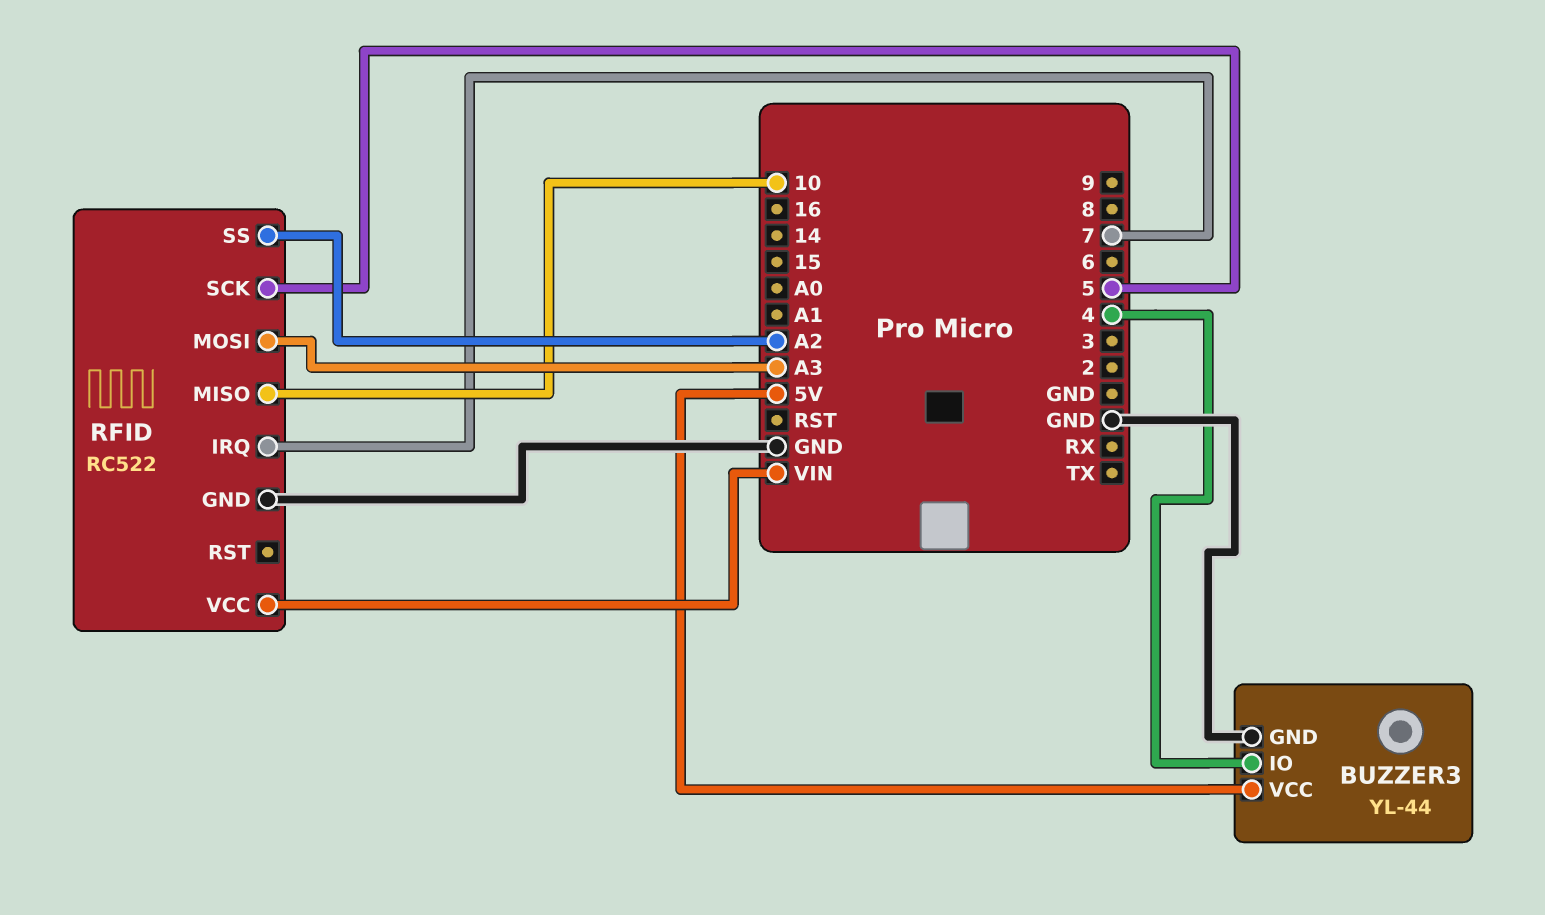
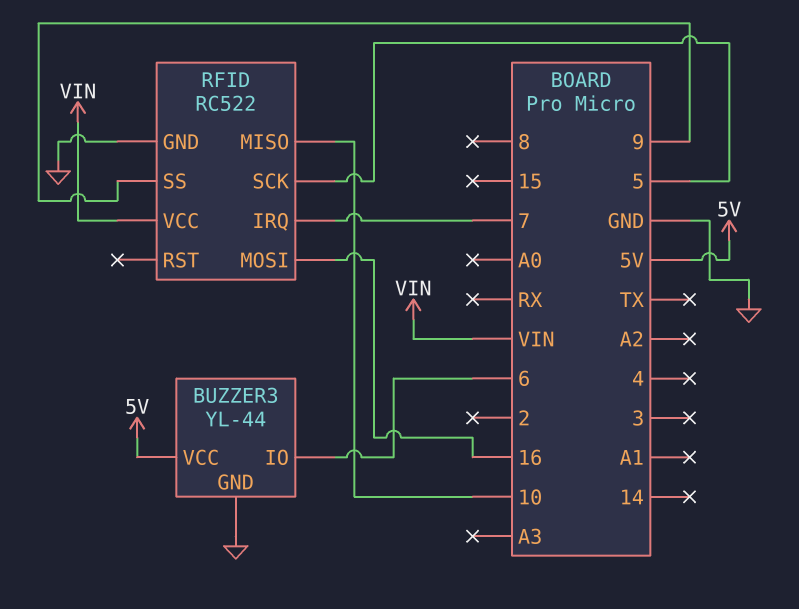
BUZZER3 pin IO: 4 -> 6
RFID pin MOSI: A3 -> 16
RFID pin SS: A2 -> 9

